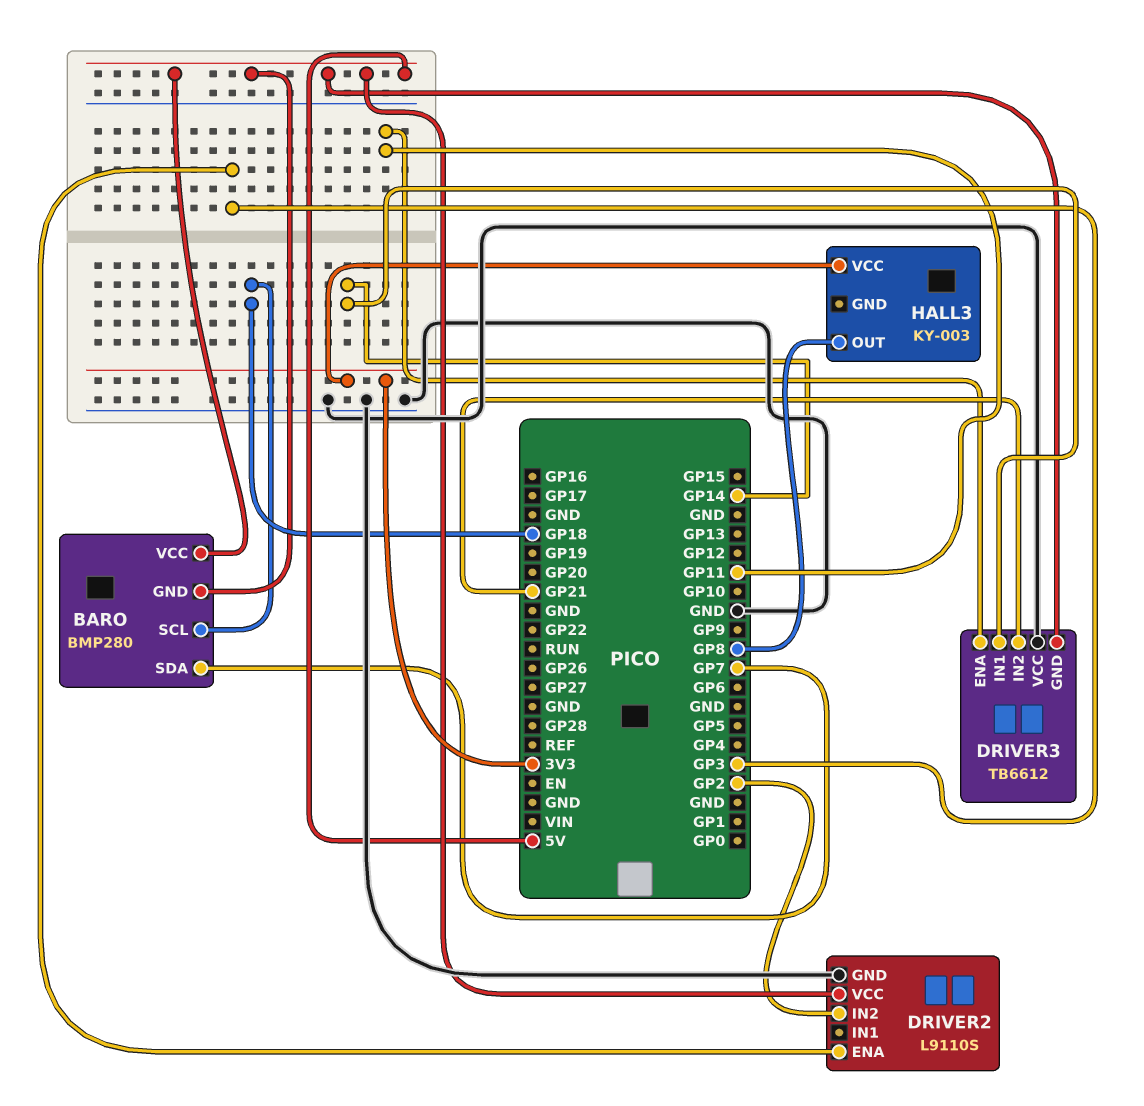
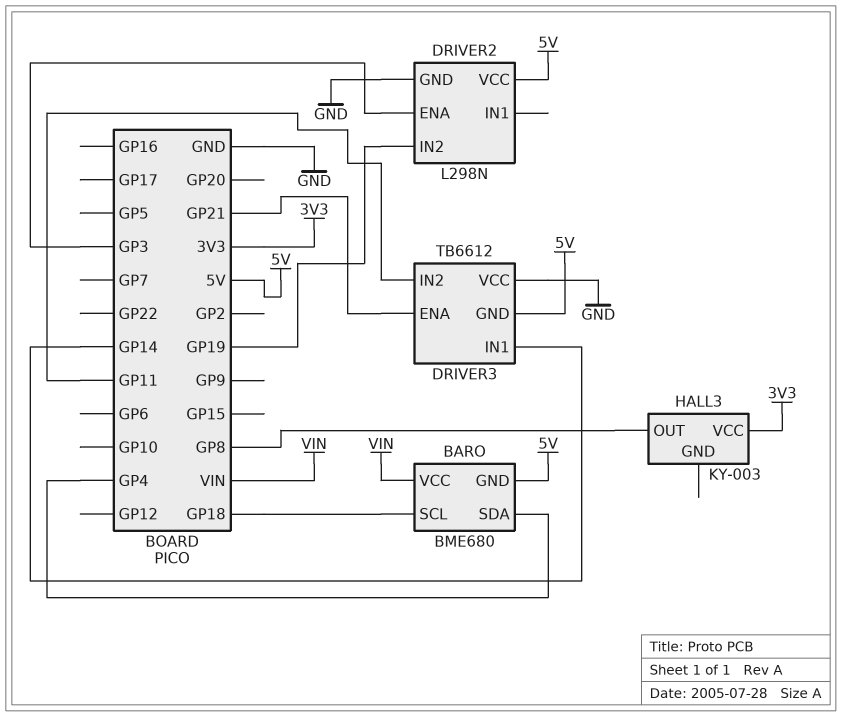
BARO: BMP280 -> BME680
BARO pin SDA: GP7 -> GP4
BARO pin VCC: 5V -> VIN
DRIVER2: L9110S -> L298N
DRIVER2 pin IN2: GP2 -> GP19
DRIVER3 pin ENA: GP11 -> GP21
DRIVER3 pin IN2: GP21 -> GP11

